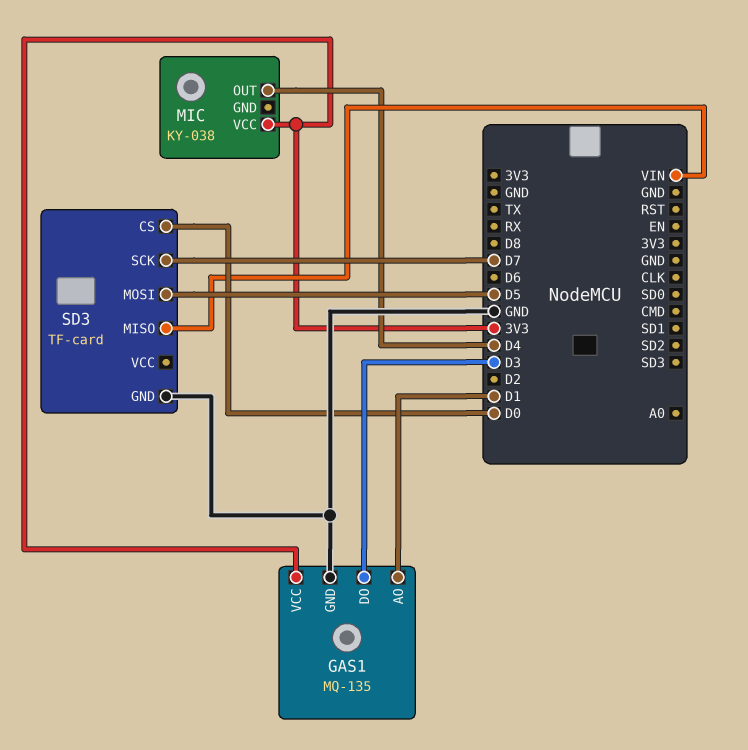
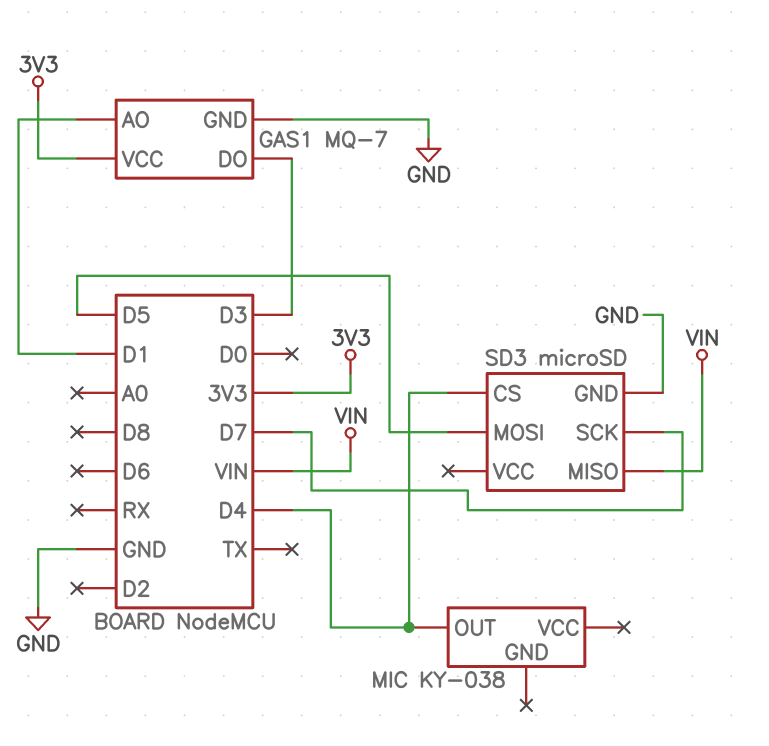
GAS1: MQ-135 -> MQ-7
MIC pin VCC: 3V3 -> none
SD3: TF-card -> microSD
SD3 pin CS: D0 -> D4

